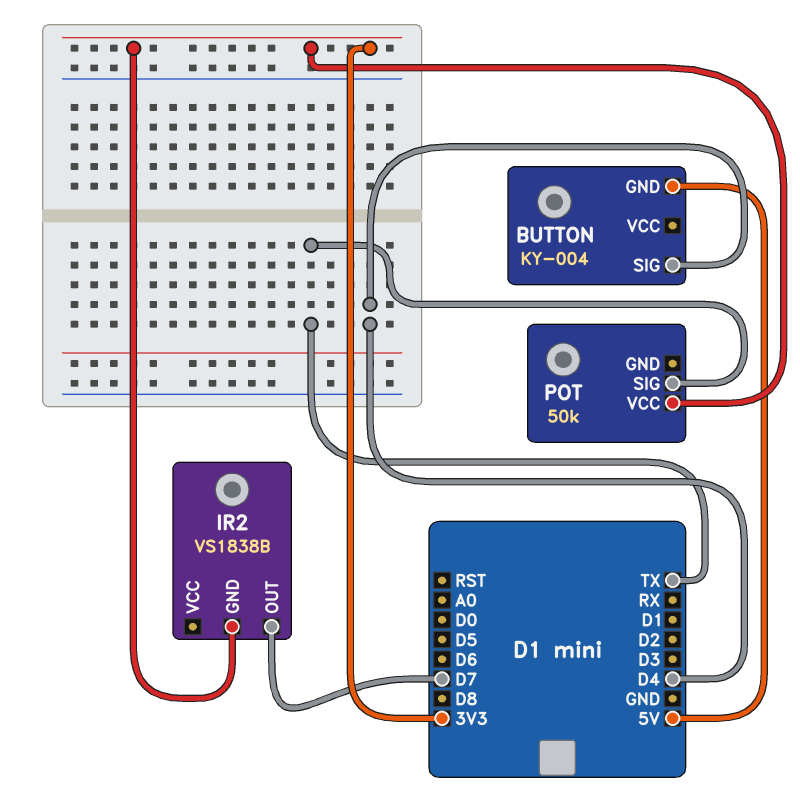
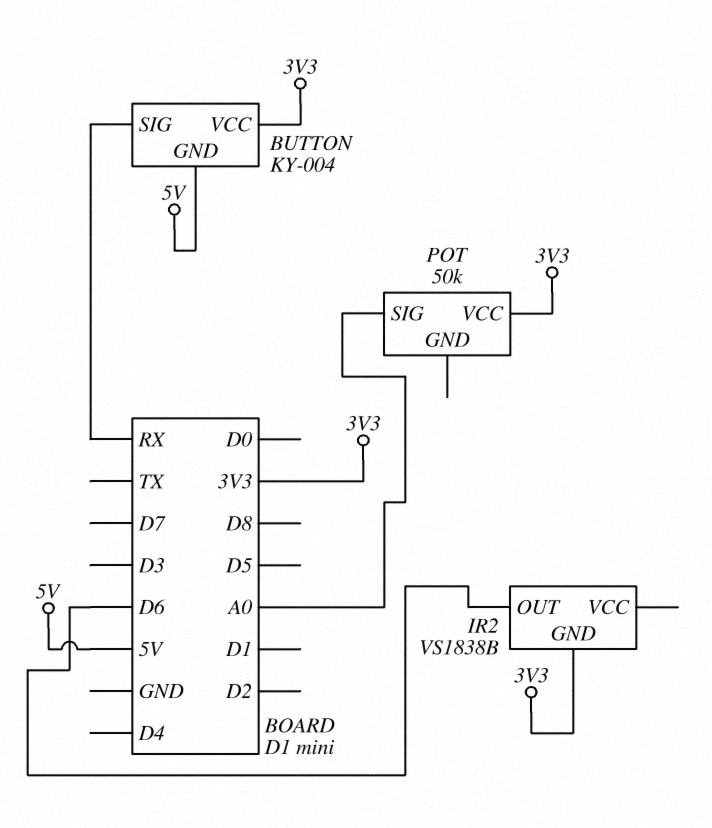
BUTTON pin SIG: D4 -> RX
BUTTON pin VCC: none -> 3V3
IR2 pin OUT: D7 -> D6
POT pin SIG: TX -> A0

